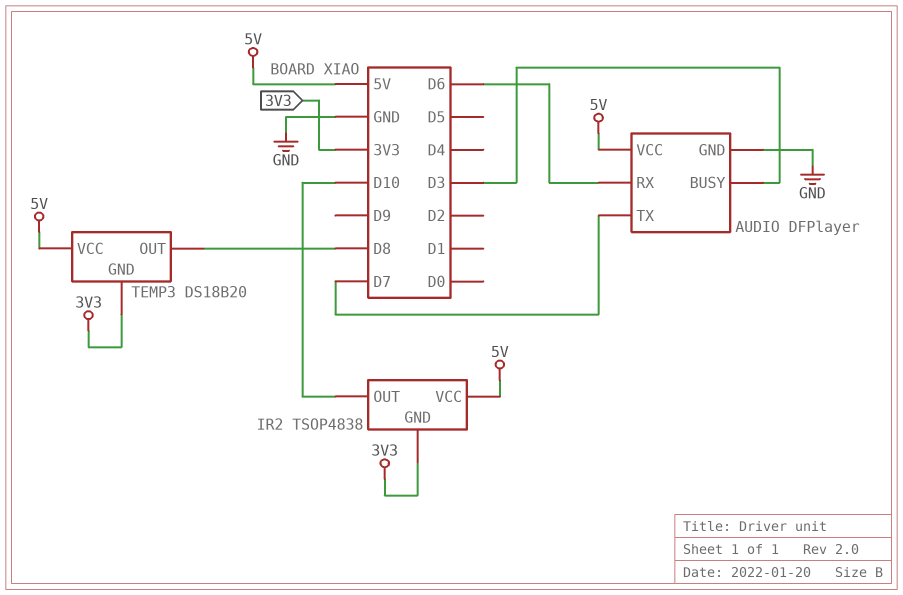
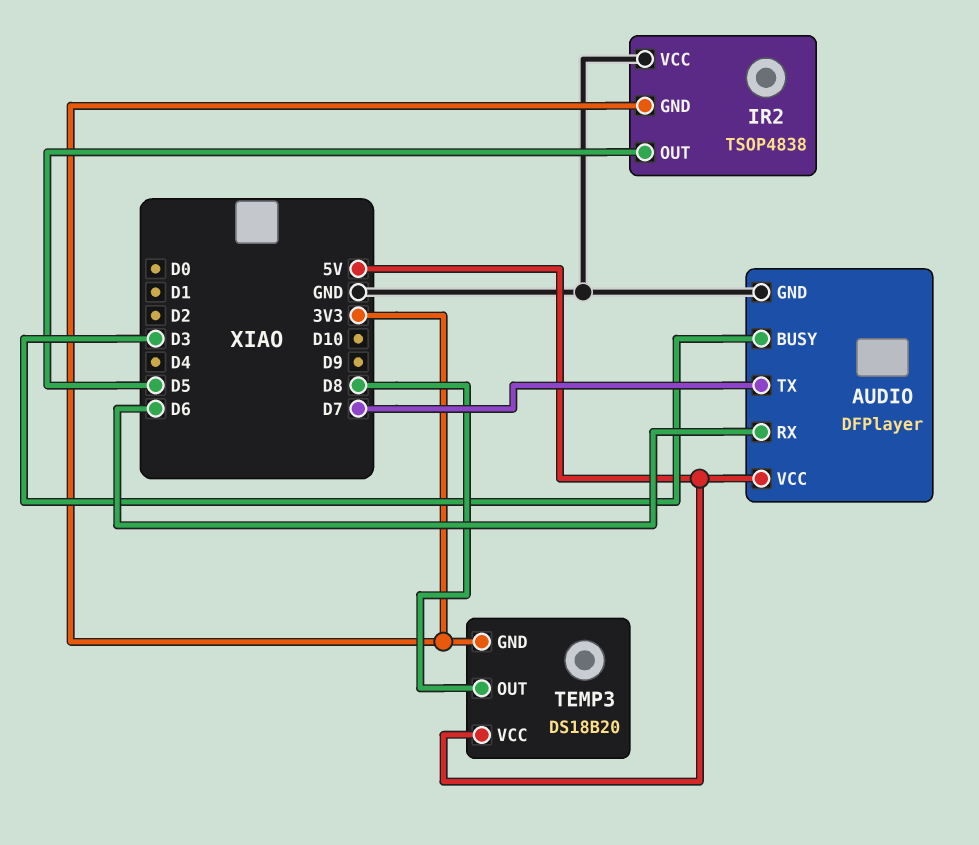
IR2 pin OUT: D10 -> D5
IR2 pin VCC: 5V -> GND

